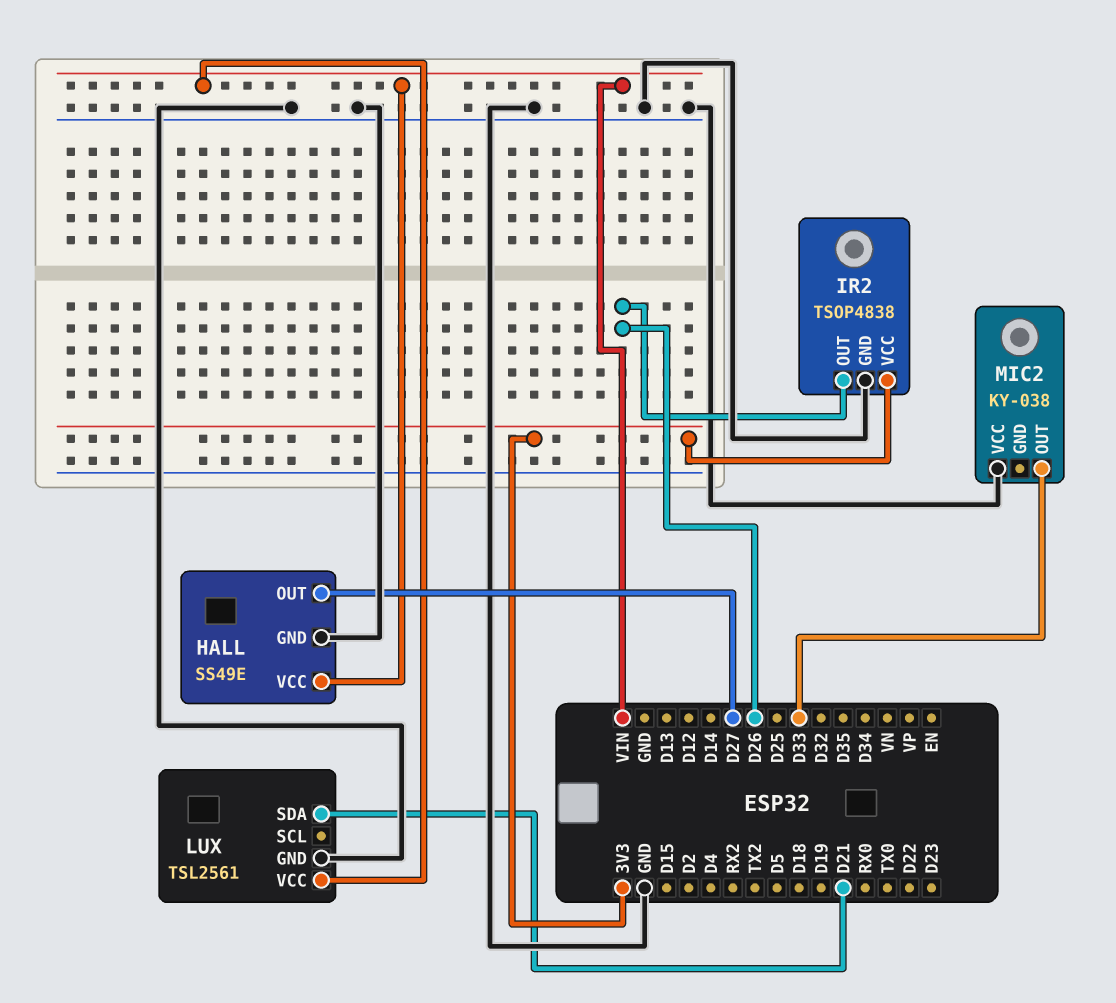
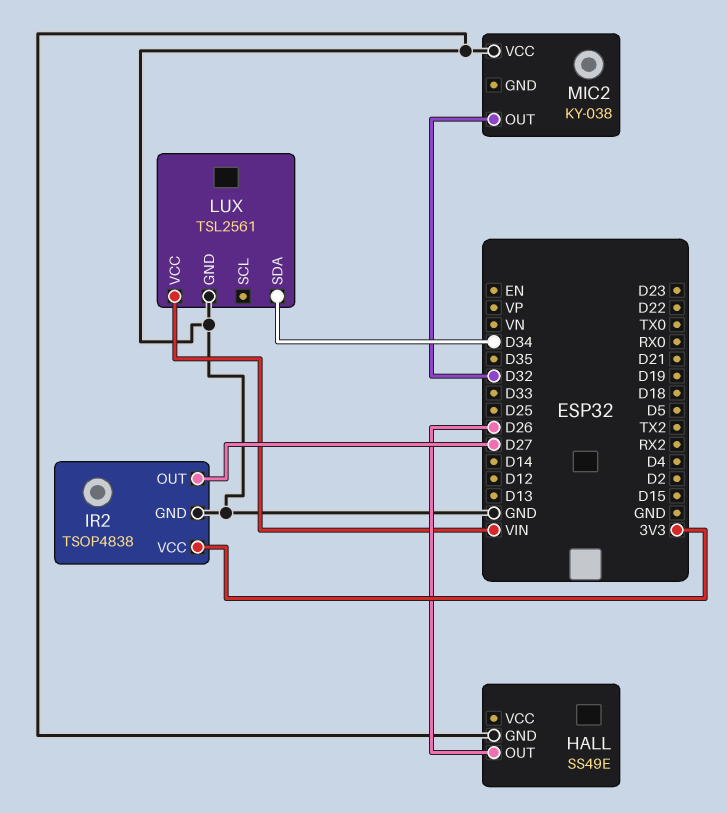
HALL pin OUT: D27 -> D26
HALL pin VCC: VIN -> none
IR2 pin OUT: D26 -> D27
LUX pin SDA: D21 -> D34
MIC2 pin OUT: D33 -> D32

